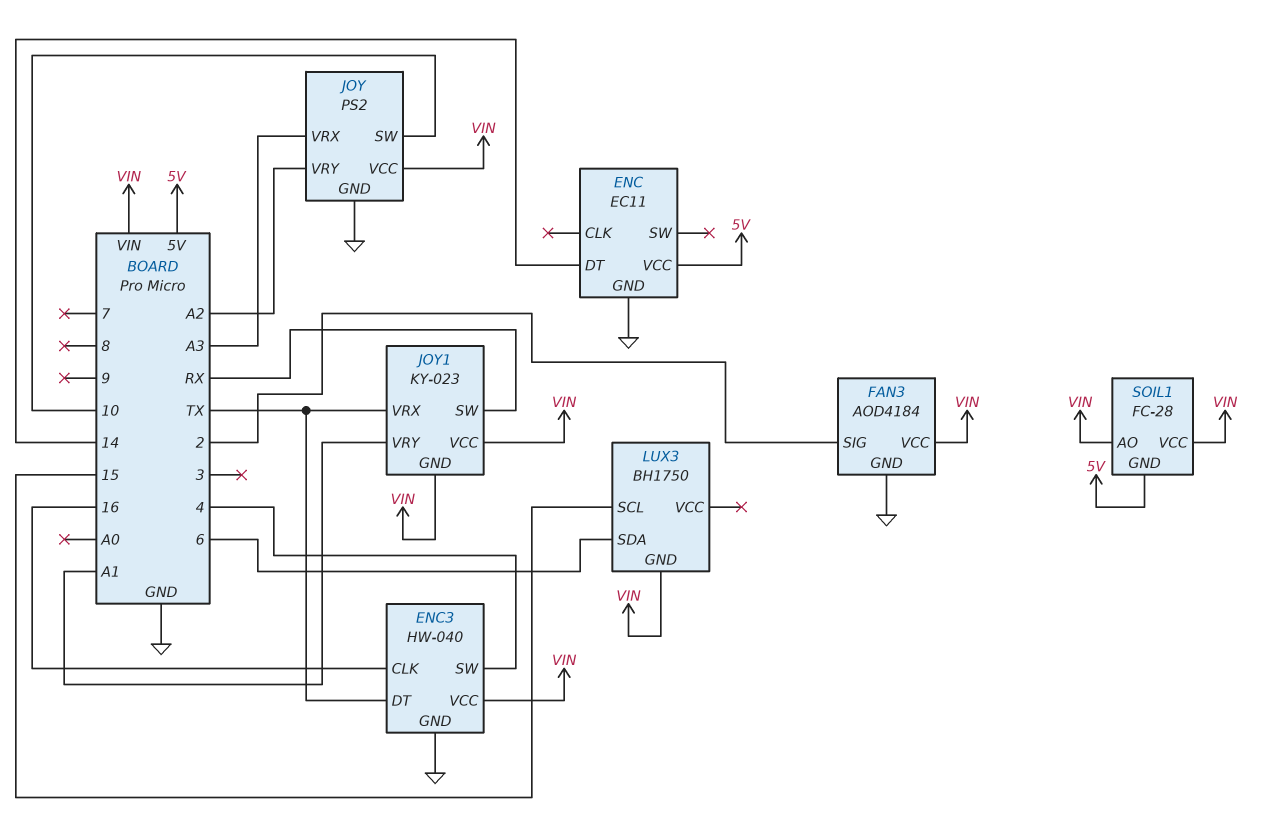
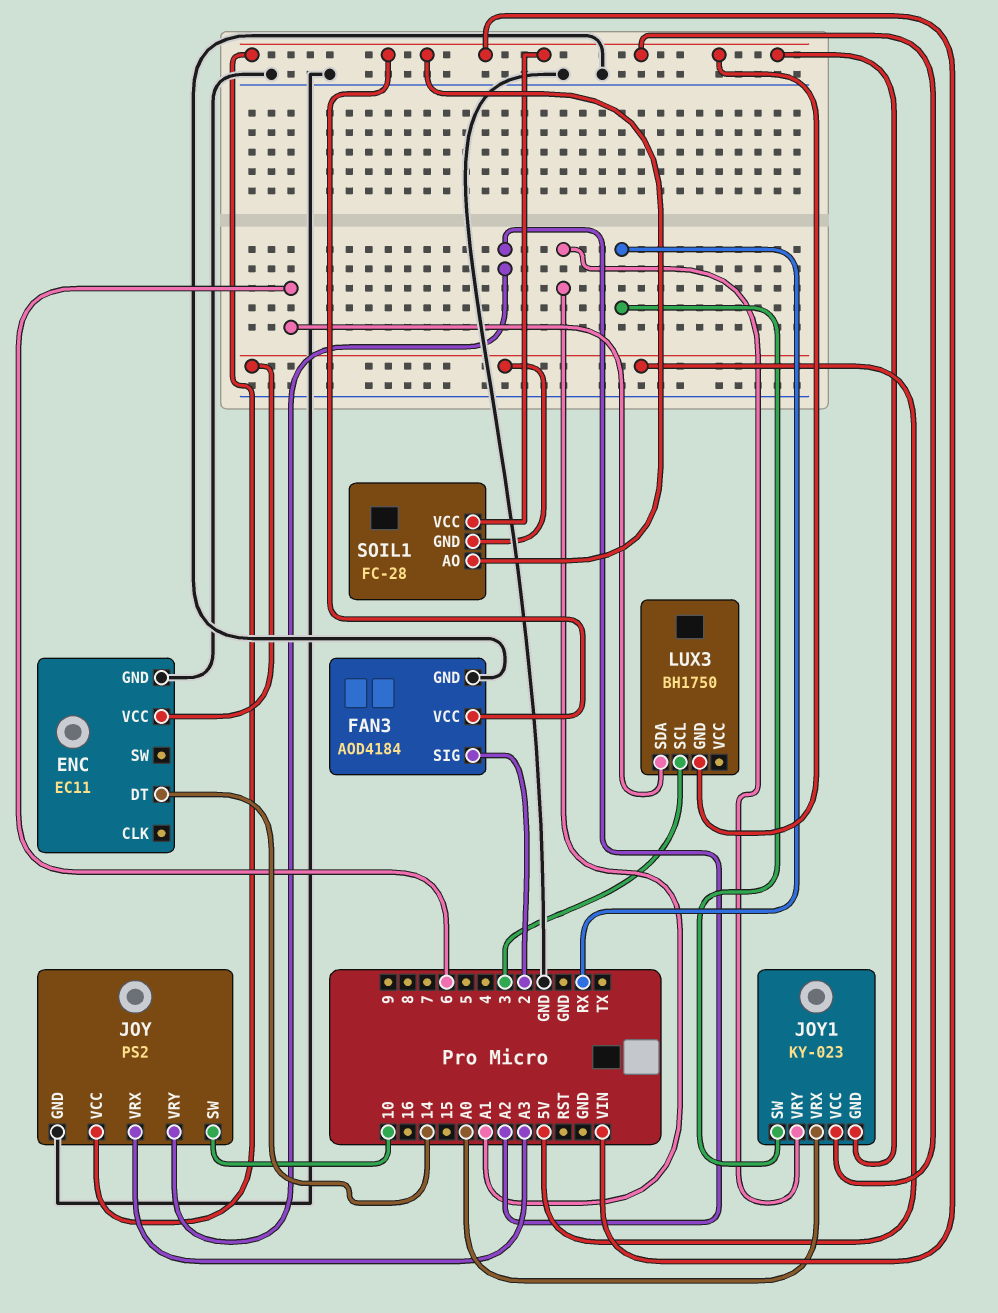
ENC3: HW-040 -> none
ENC3 pin CLK: 16 -> none
ENC3 pin DT: TX -> none
ENC3 pin GND: GND -> none
ENC3 pin SW: 4 -> none
ENC3 pin VCC: VIN -> none
JOY1 pin VRX: TX -> A0
LUX3 pin SCL: 15 -> 3

